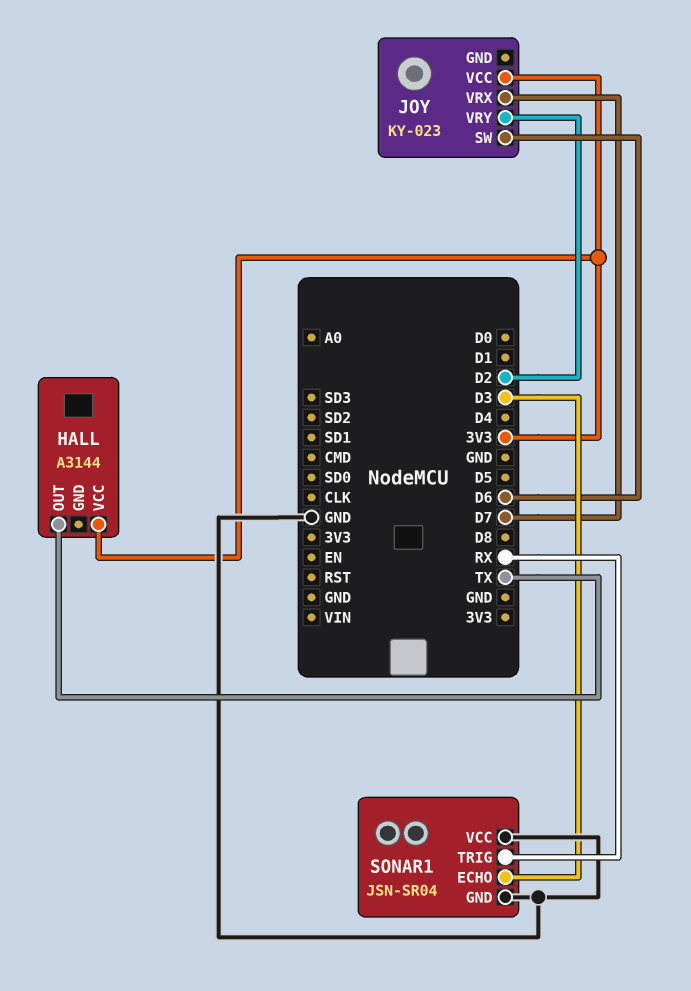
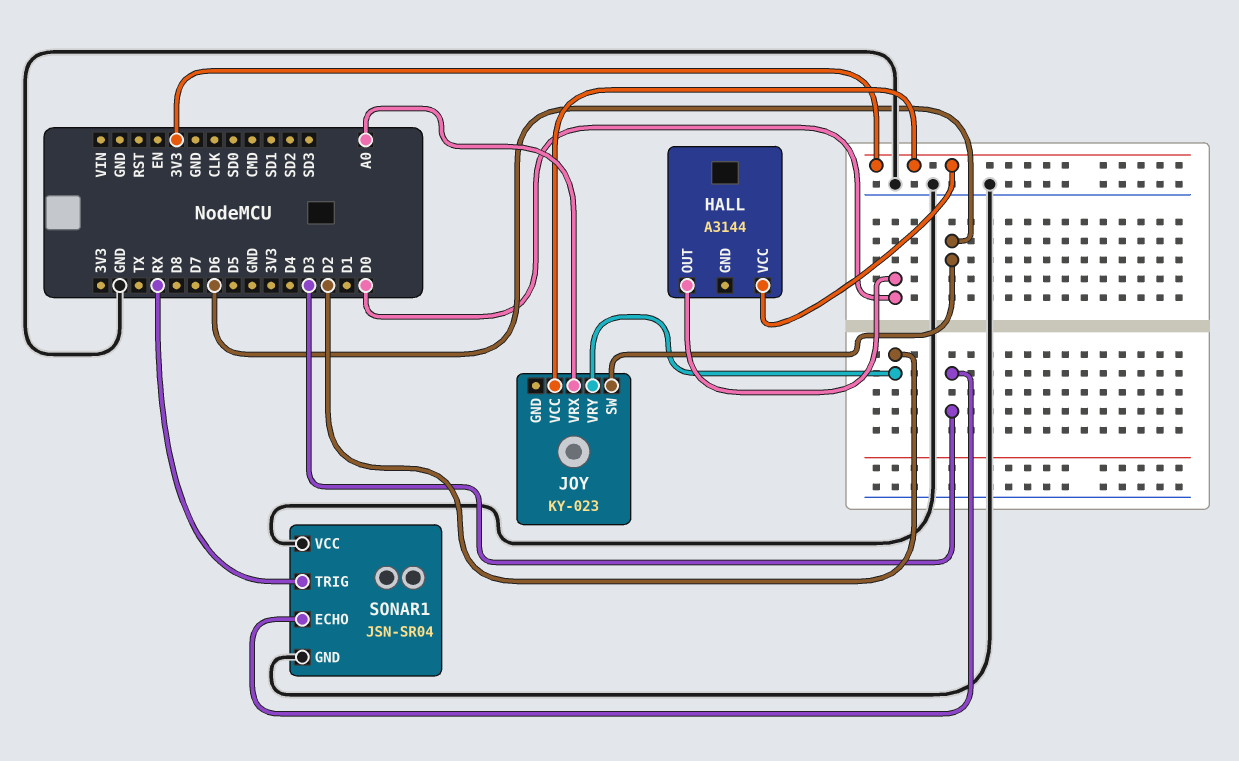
HALL pin OUT: TX -> D0
JOY pin VRX: D7 -> A0

